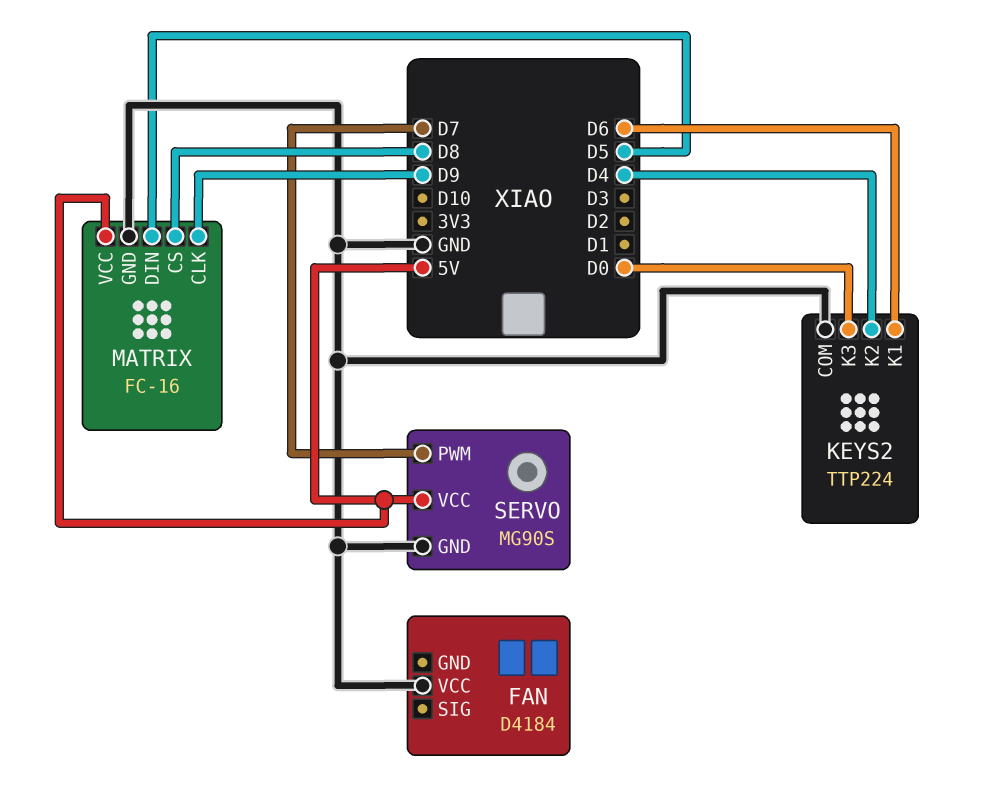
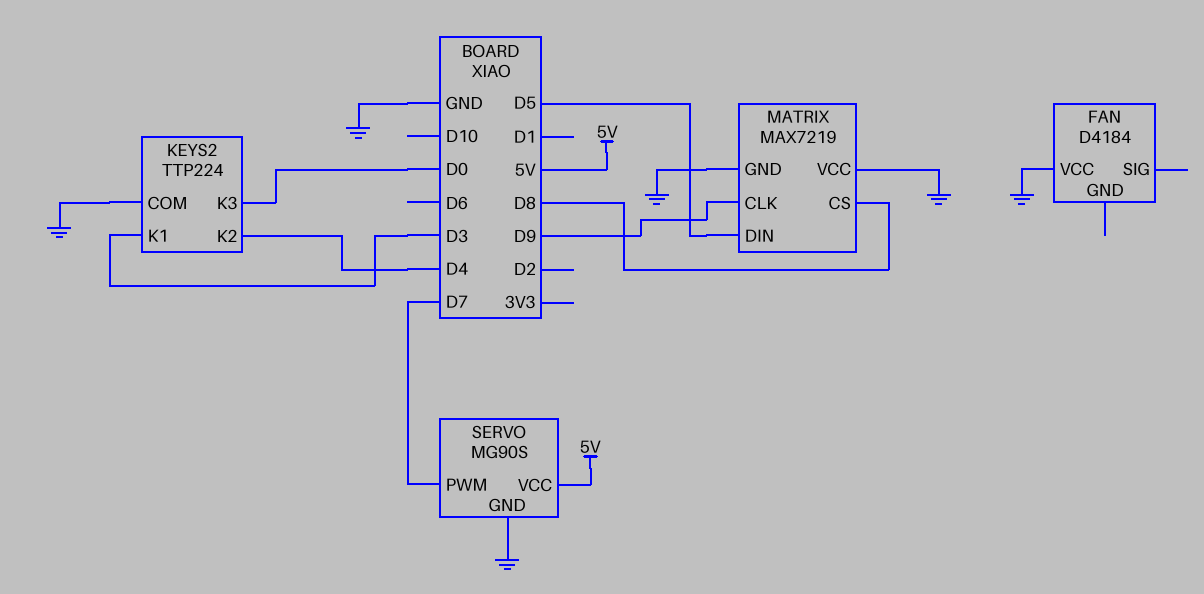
KEYS2 pin K1: D6 -> D3
MATRIX: FC-16 -> MAX7219
MATRIX pin VCC: 5V -> GND

